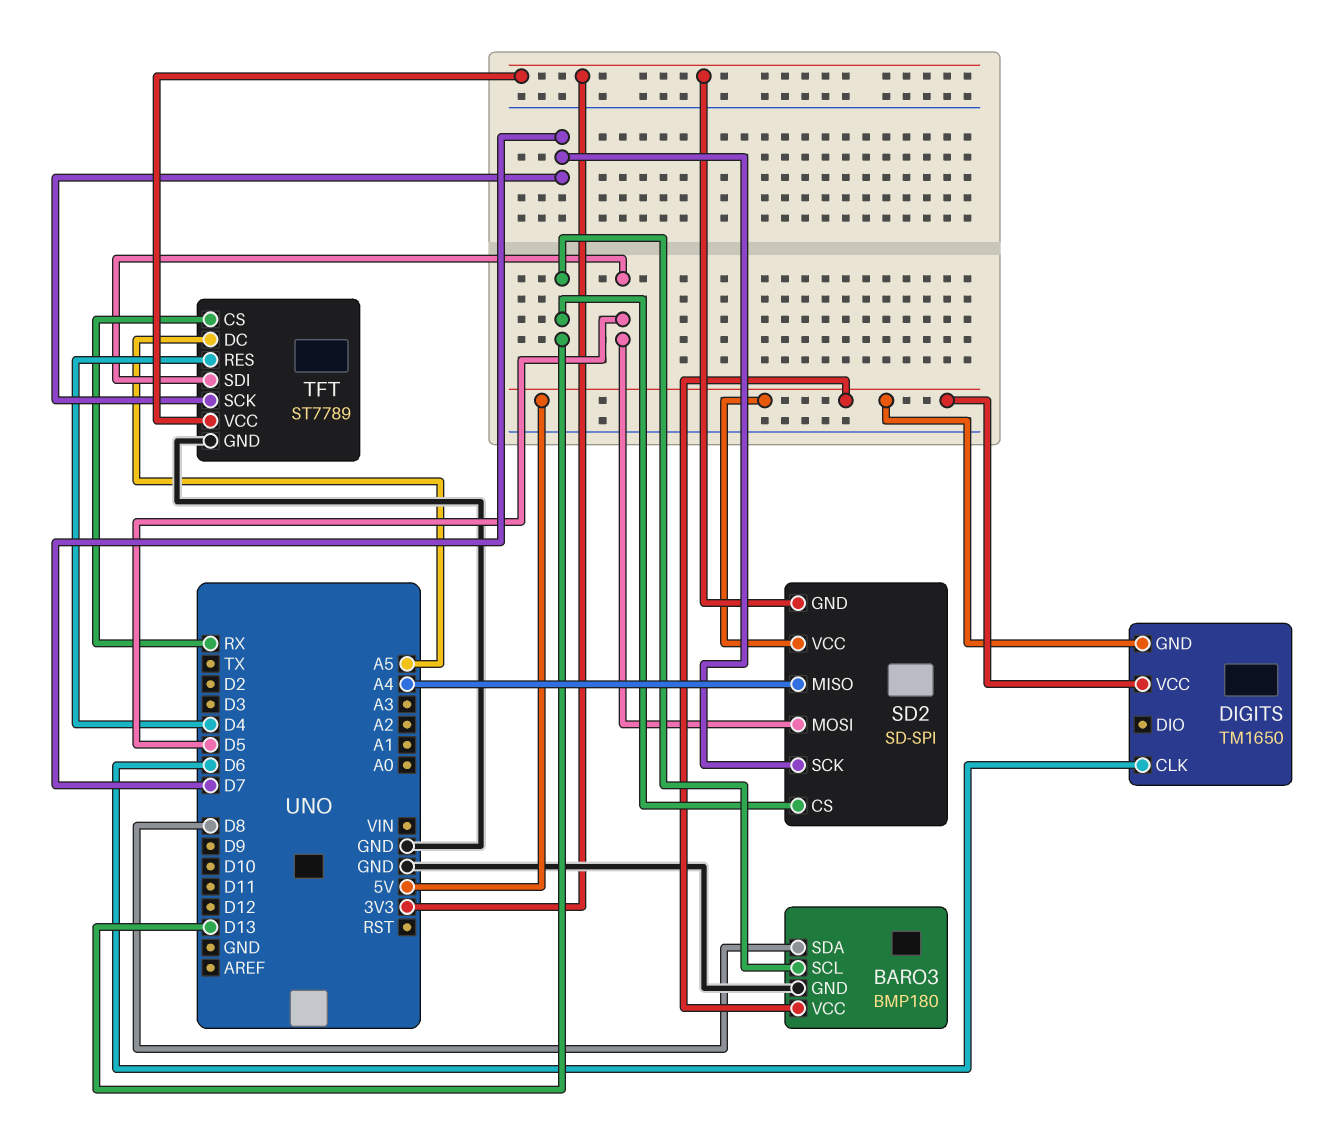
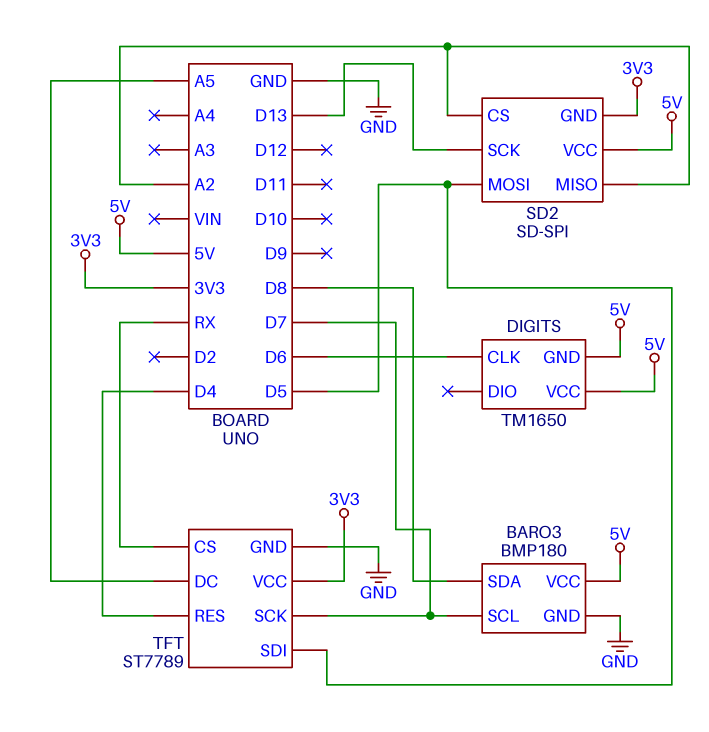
BARO3 pin SCL: D13 -> D7
SD2 pin CS: D13 -> A2
SD2 pin MISO: A4 -> A2
SD2 pin SCK: D7 -> D13

